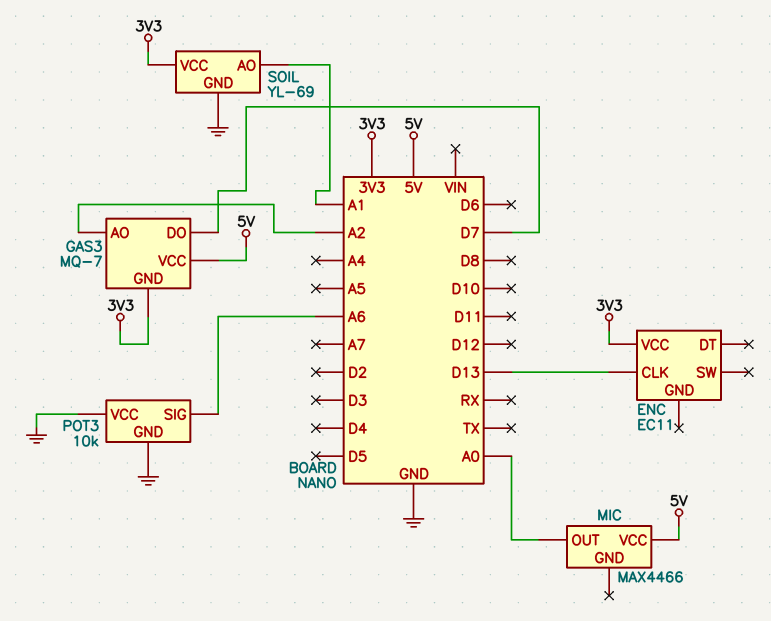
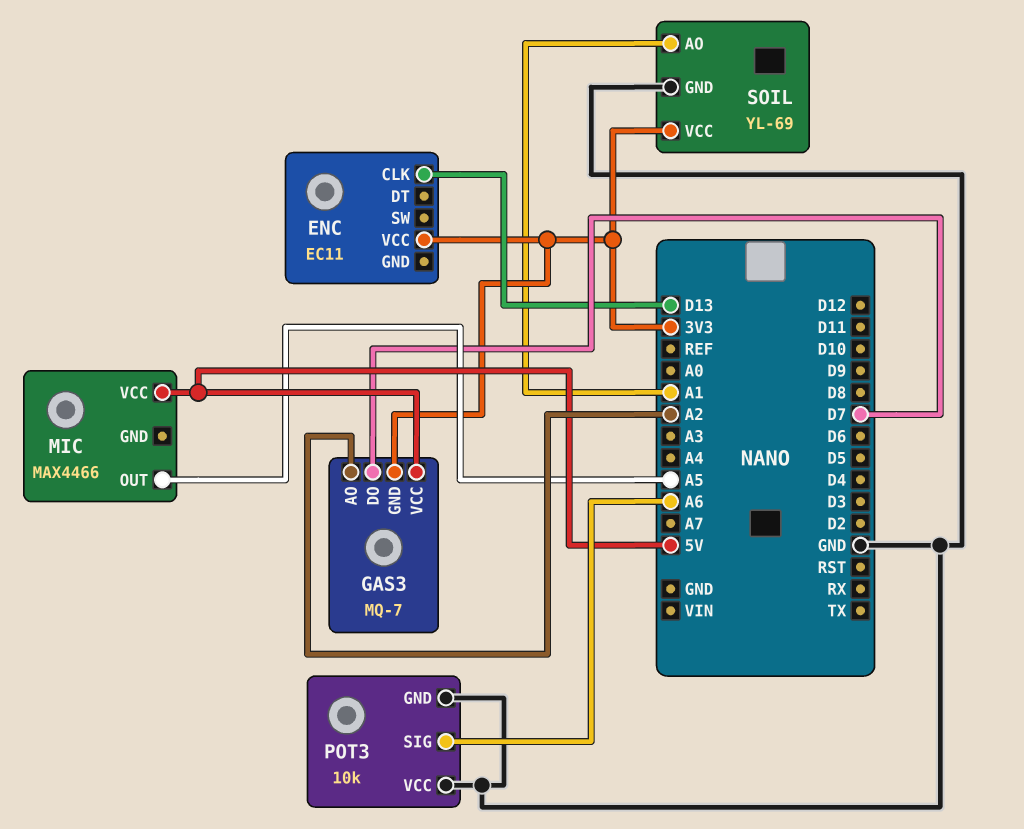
MIC pin OUT: A0 -> A5

